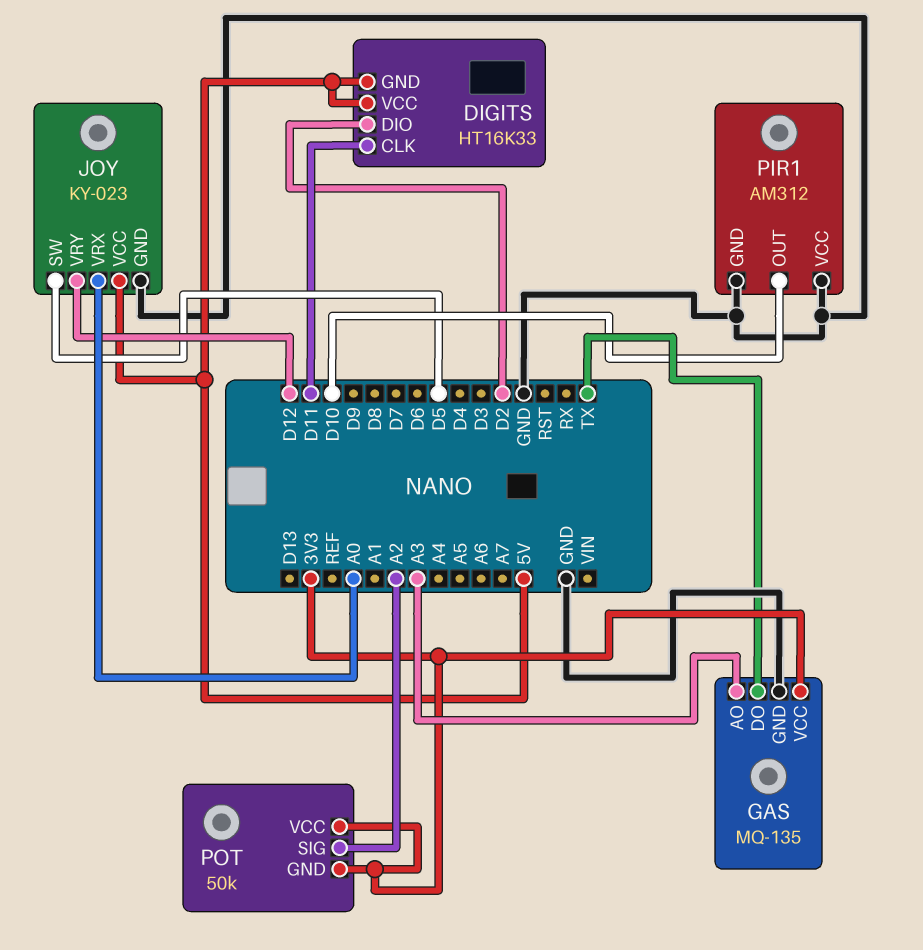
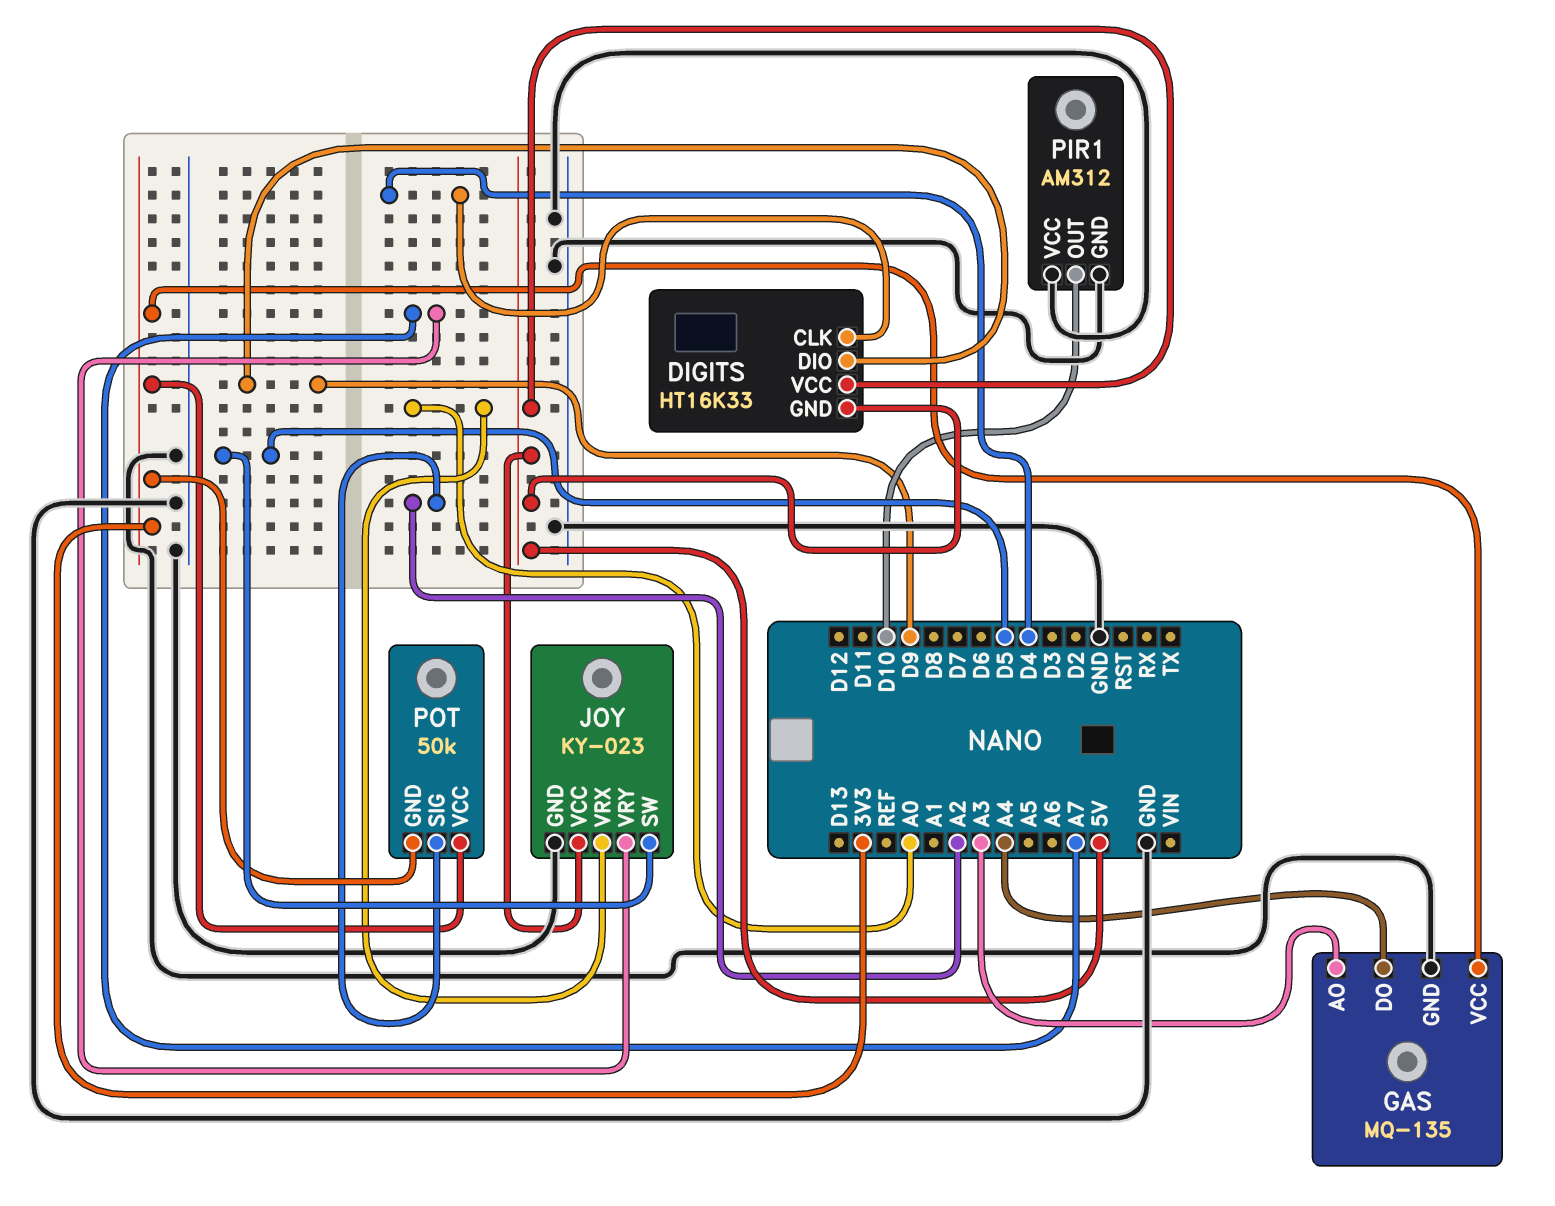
DIGITS pin CLK: D11 -> D4
DIGITS pin DIO: D2 -> D9
GAS pin DO: TX -> A4
JOY pin VRY: D12 -> A7

